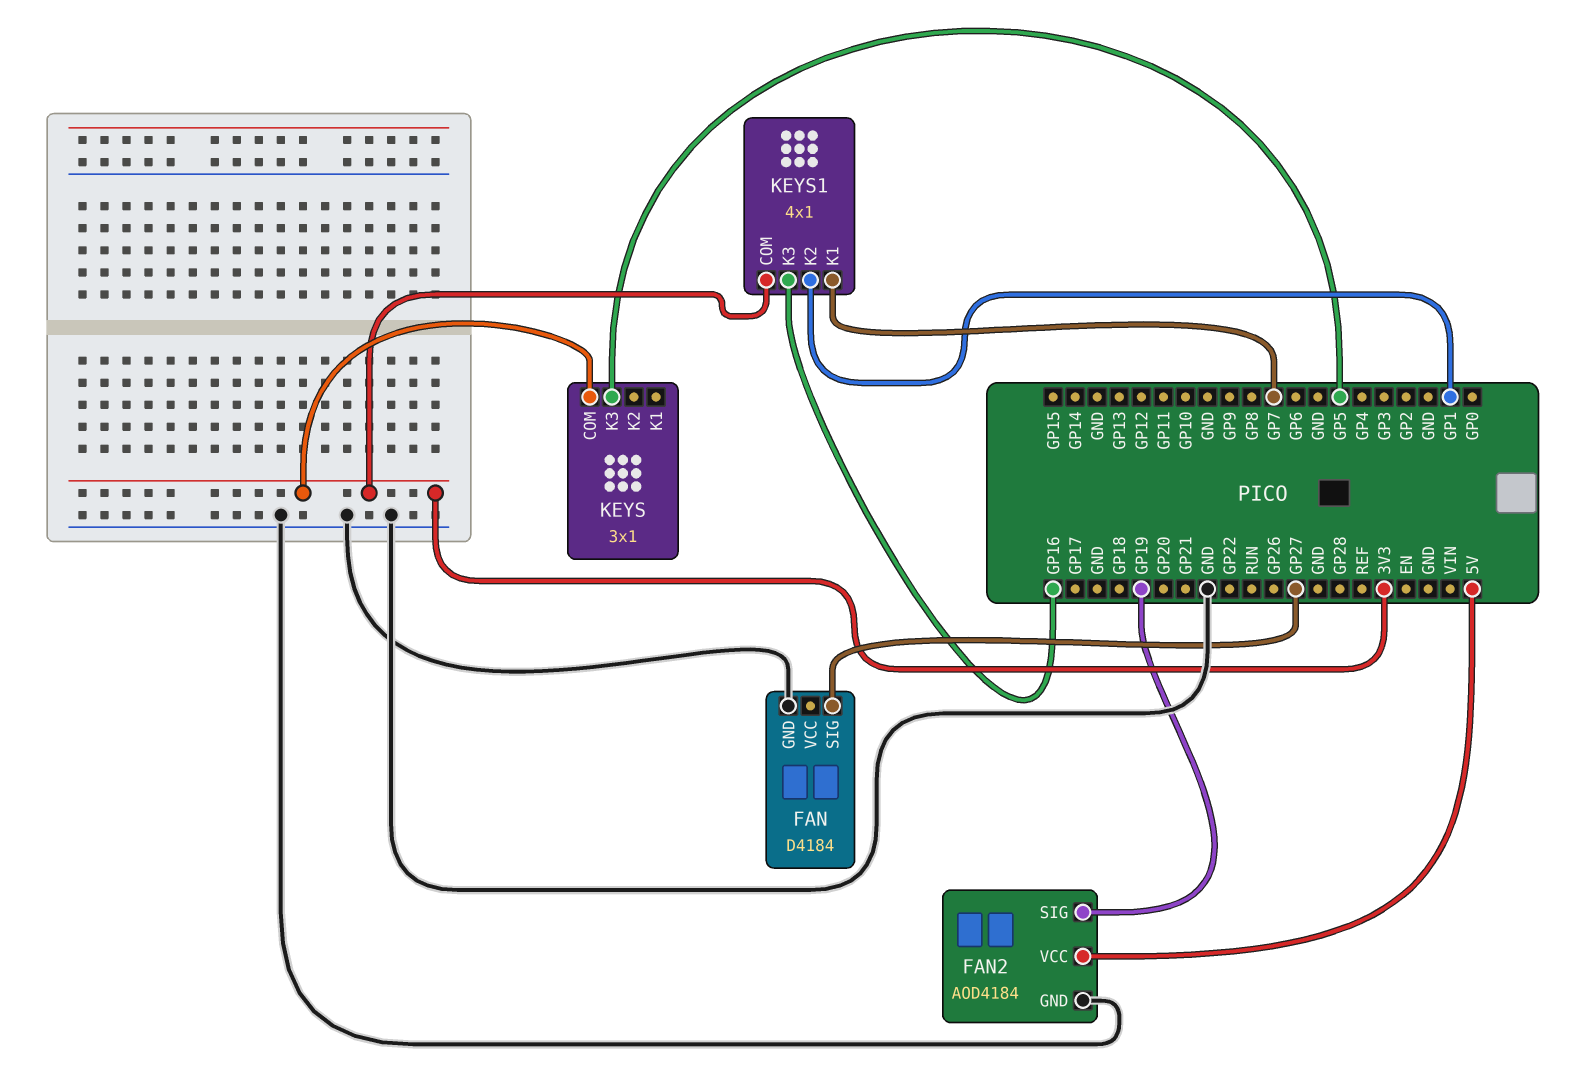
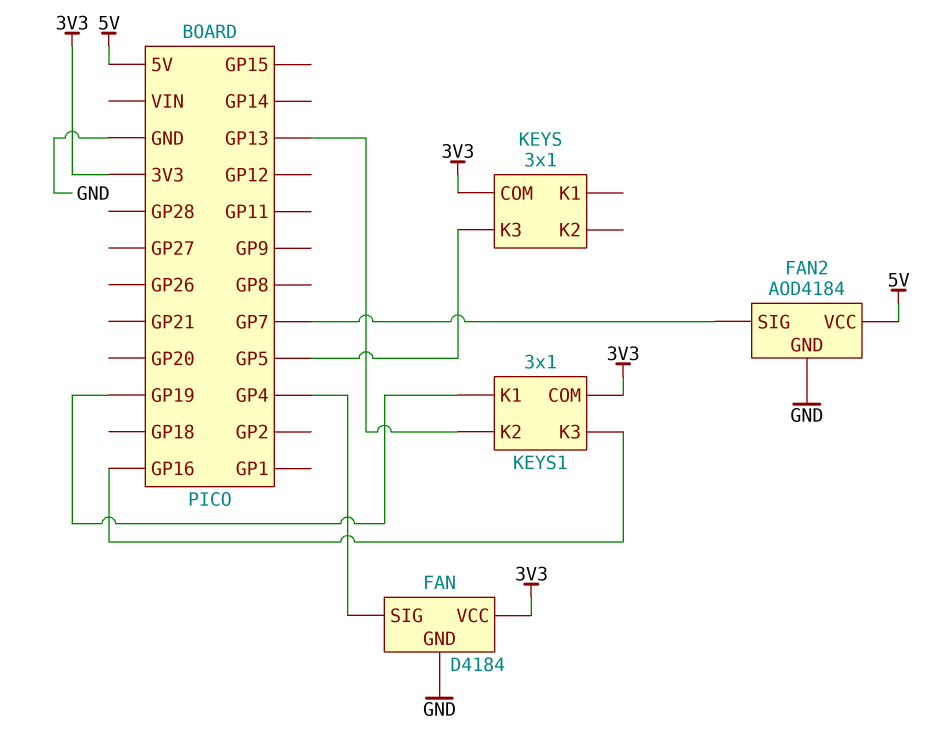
FAN pin SIG: GP27 -> GP4
FAN pin VCC: none -> 3V3
FAN2 pin SIG: GP19 -> GP7
KEYS1: 4x1 -> 3x1
KEYS1 pin K1: GP7 -> GP19
KEYS1 pin K2: GP1 -> GP13

